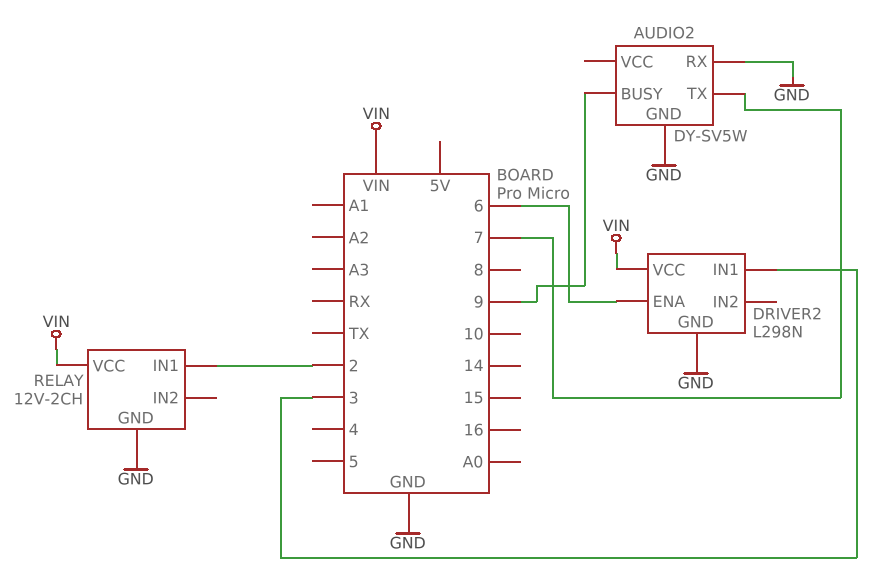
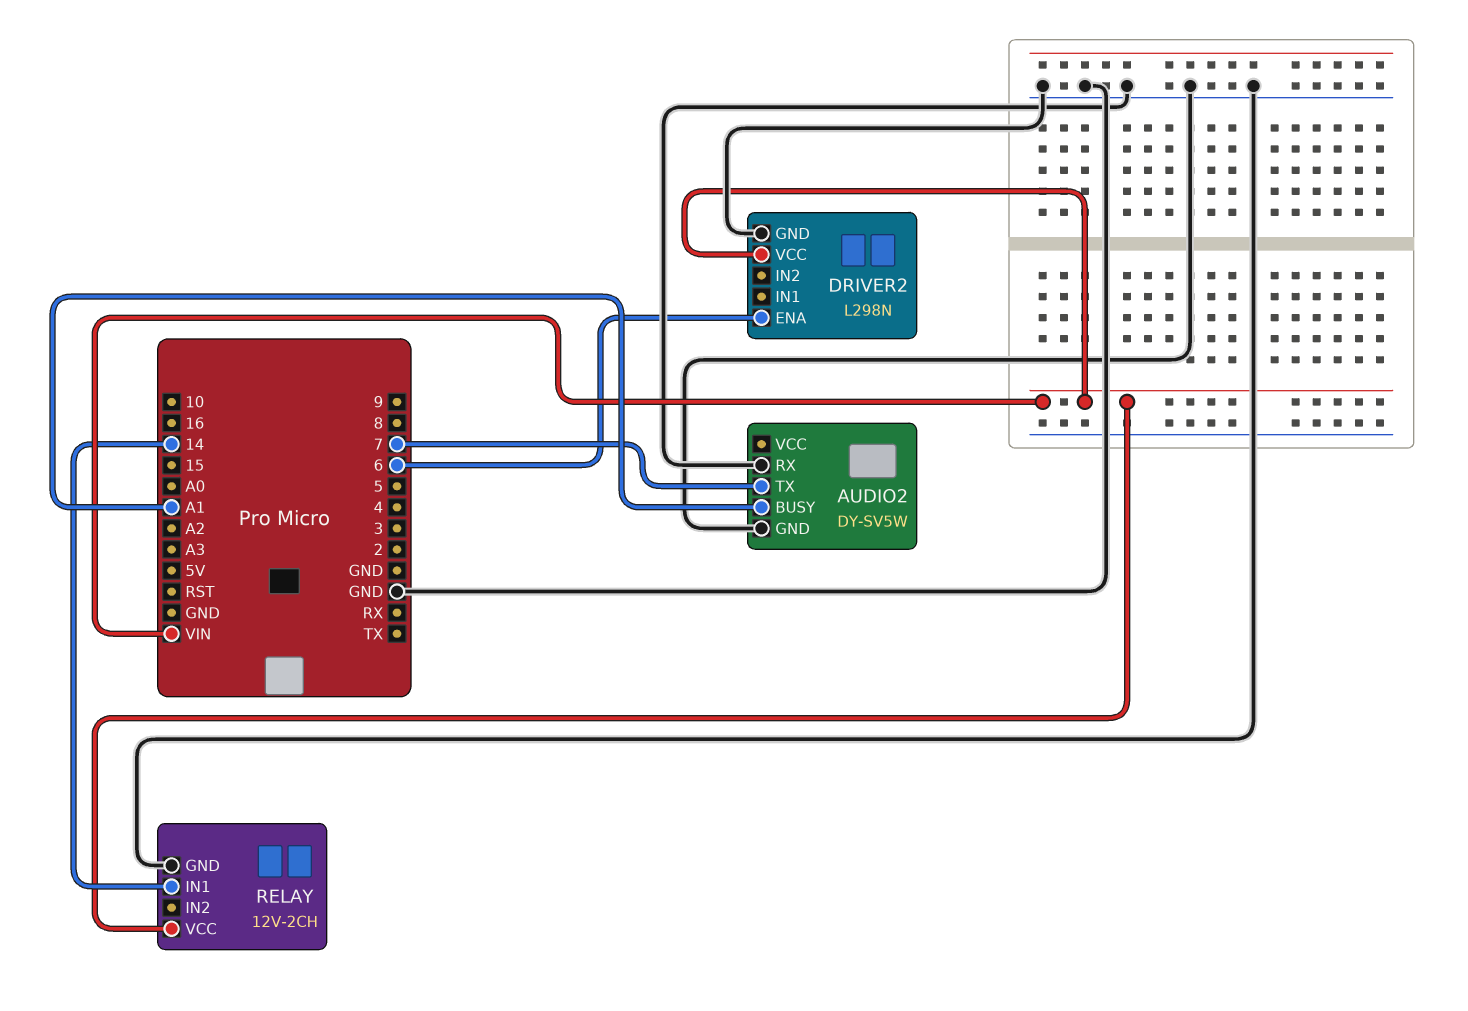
AUDIO2 pin BUSY: 9 -> A1
DRIVER2 pin IN1: 3 -> none
RELAY pin IN1: 2 -> 14

